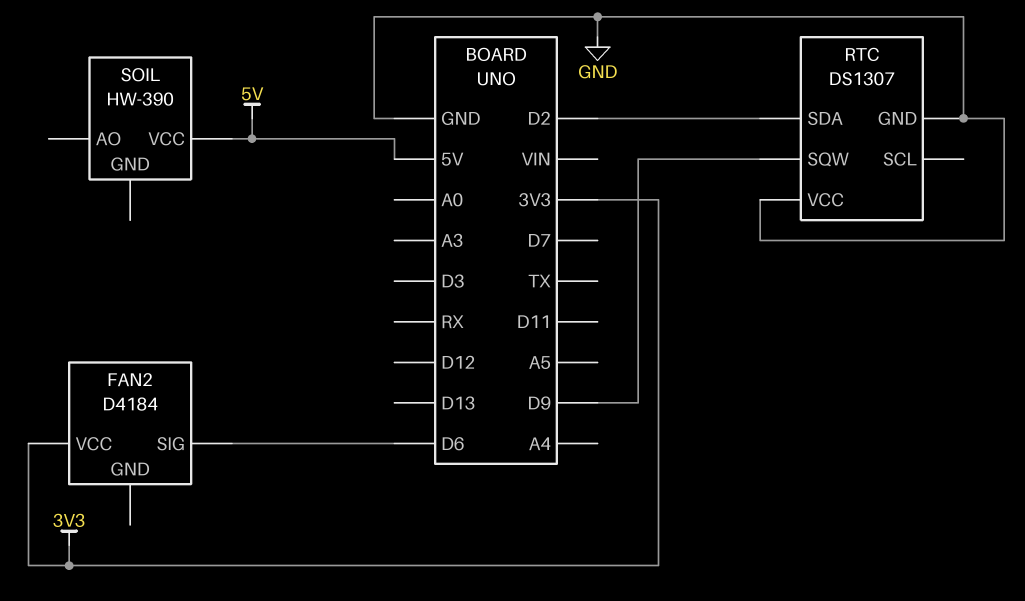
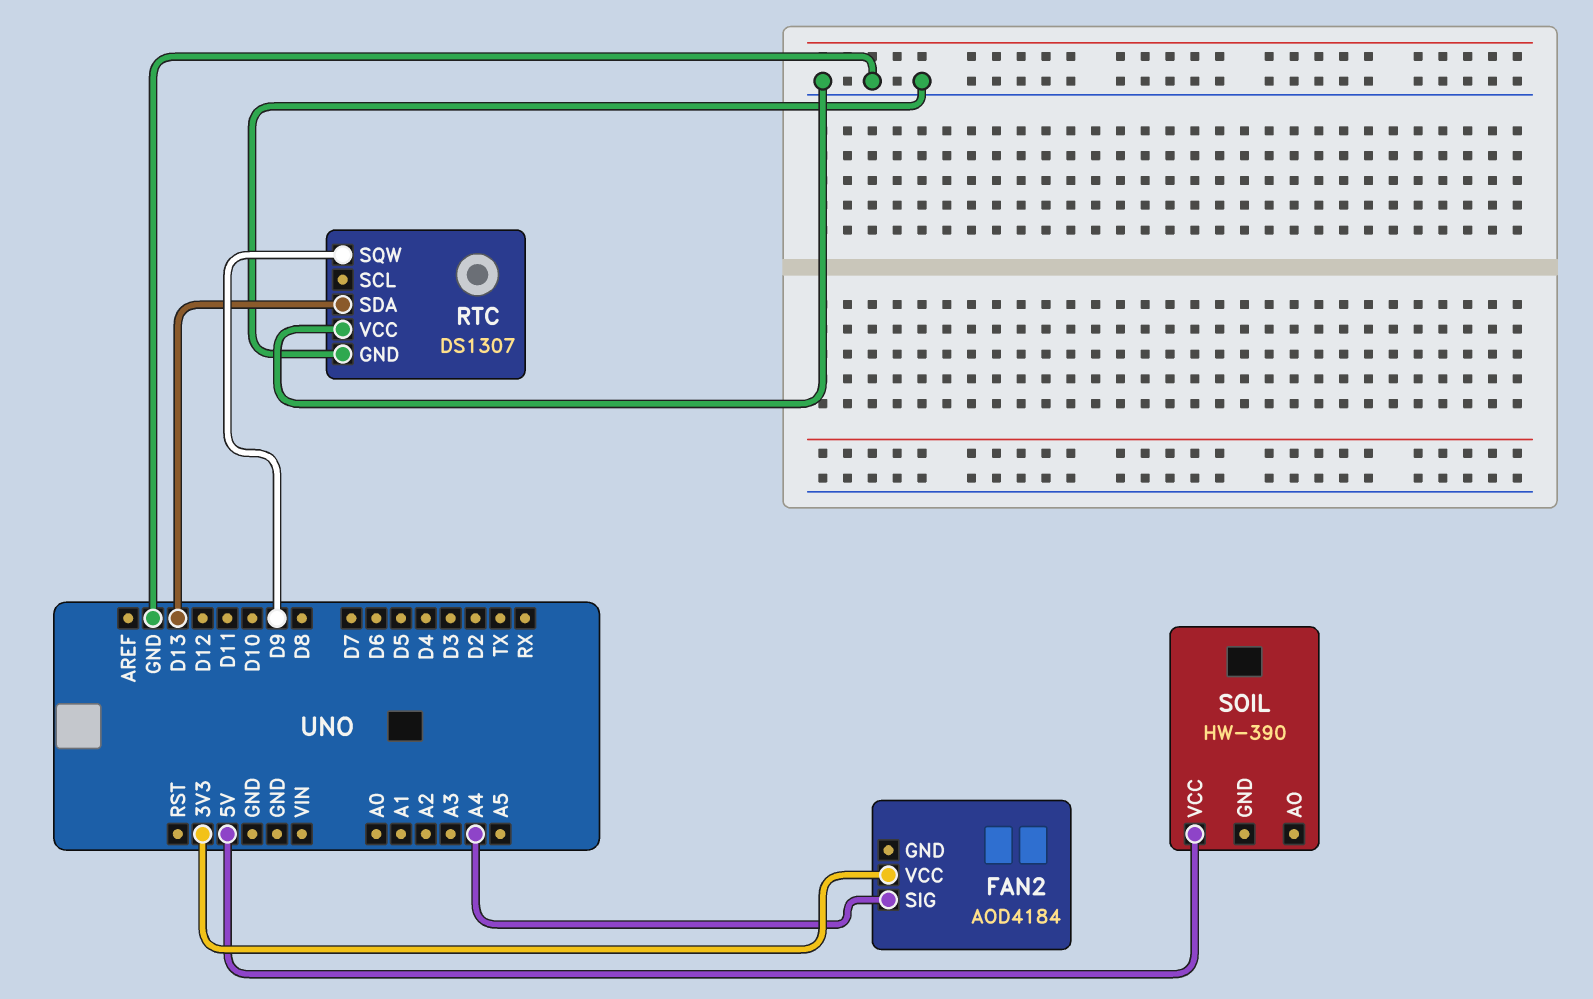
FAN2: D4184 -> AOD4184
FAN2 pin SIG: D6 -> A4
RTC pin SDA: D2 -> D13

